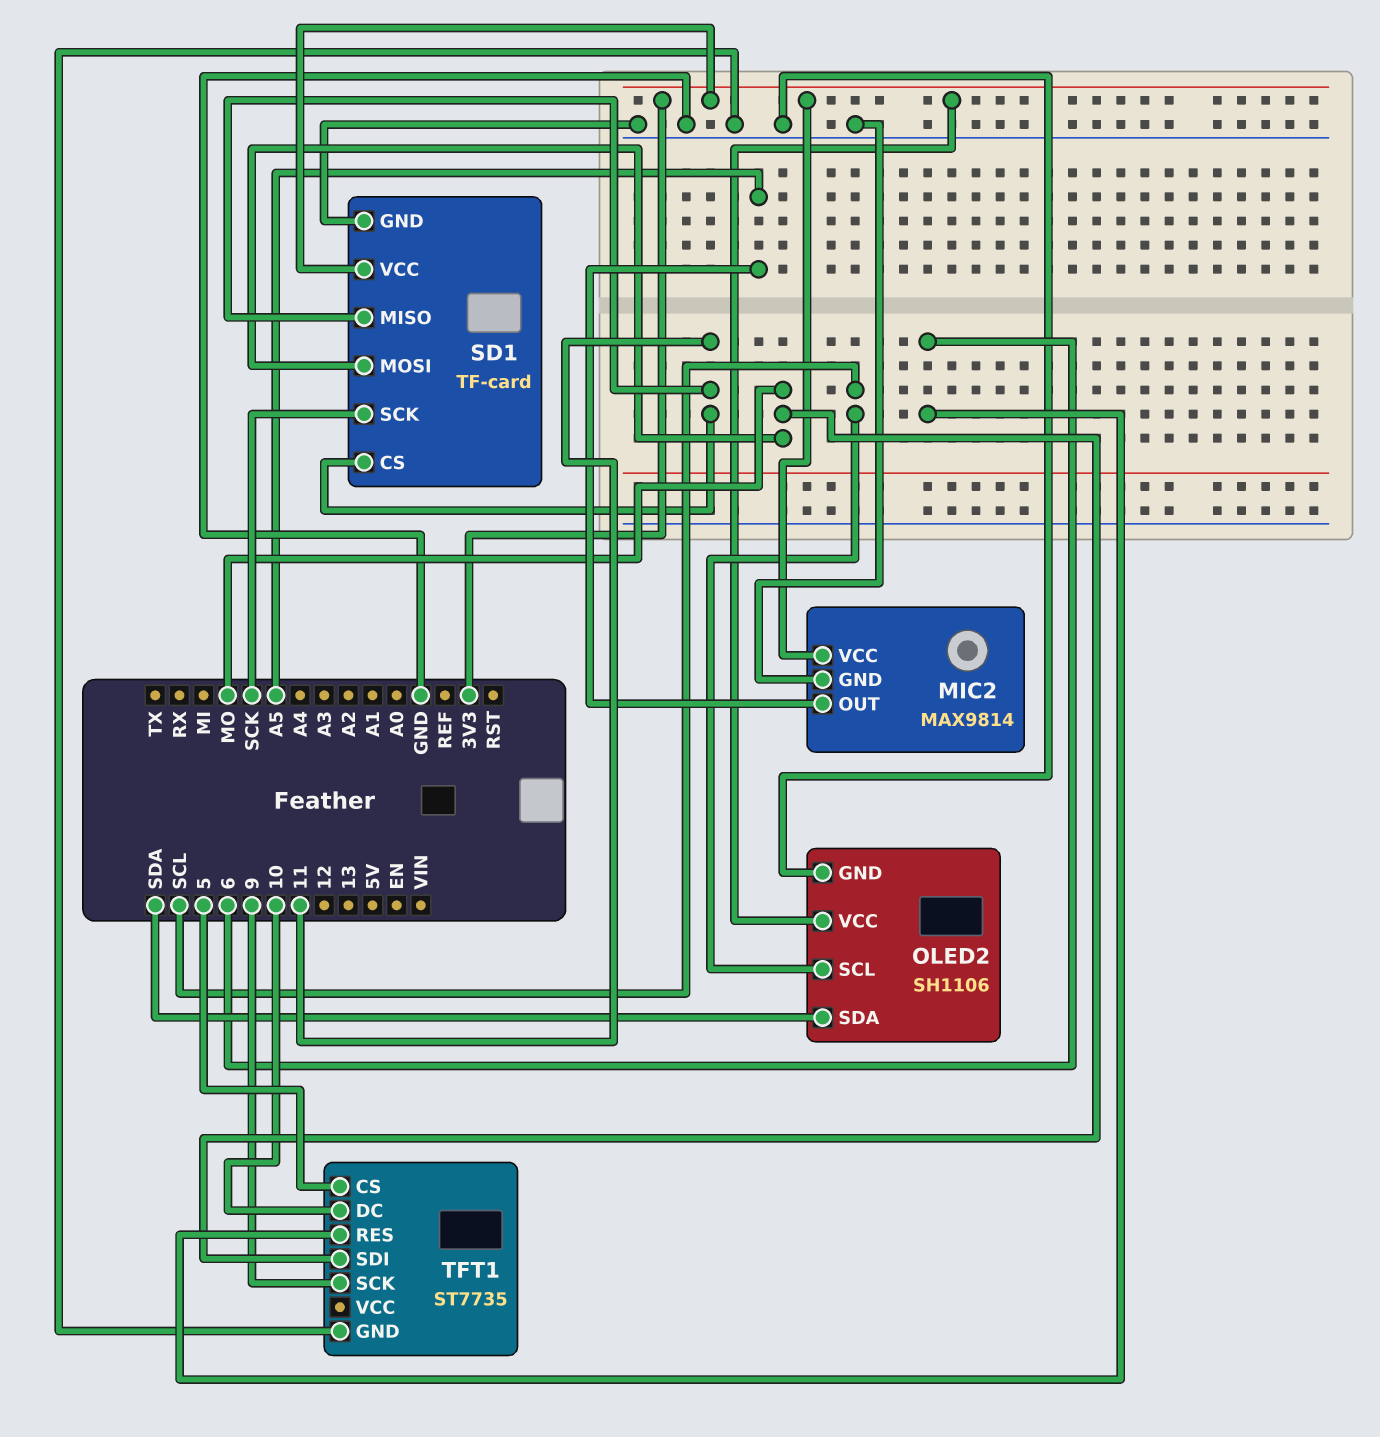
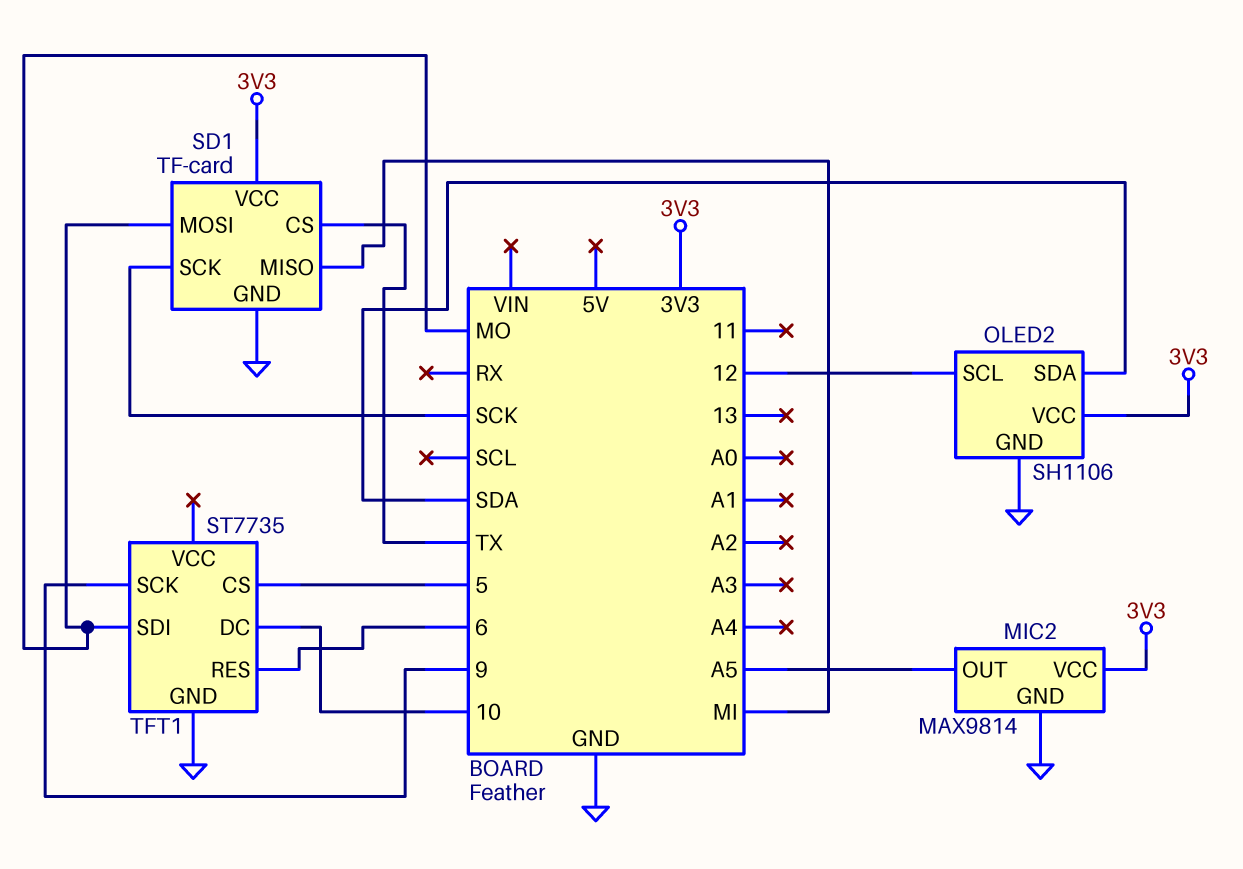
OLED2 pin SCL: SCL -> 12
SD1 pin CS: 11 -> TX
SD1 pin MISO: 11 -> MI

